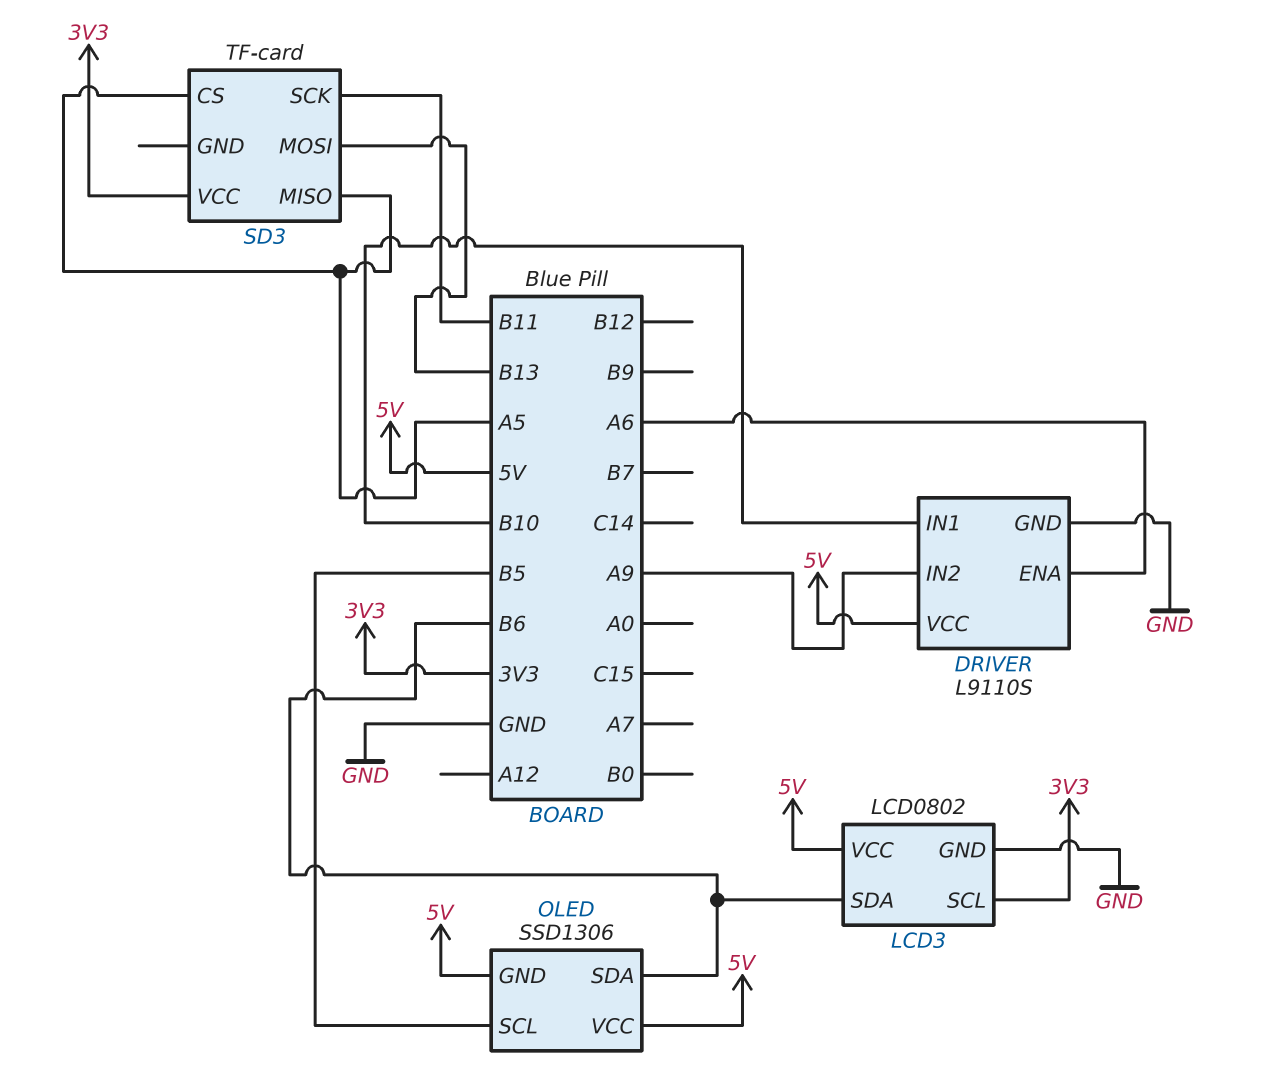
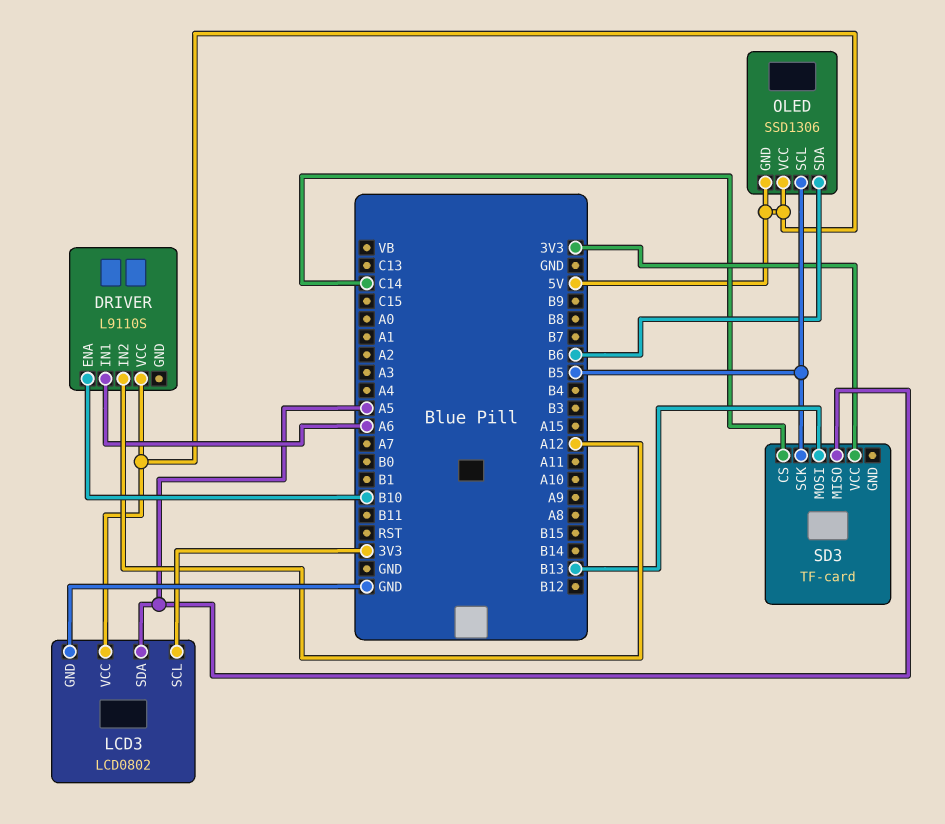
DRIVER pin ENA: A6 -> B10
DRIVER pin GND: GND -> none
DRIVER pin IN1: B10 -> A6
DRIVER pin IN2: A9 -> A12
LCD3 pin SDA: B6 -> A5
SD3 pin CS: A5 -> C14
SD3 pin SCK: B11 -> B5

